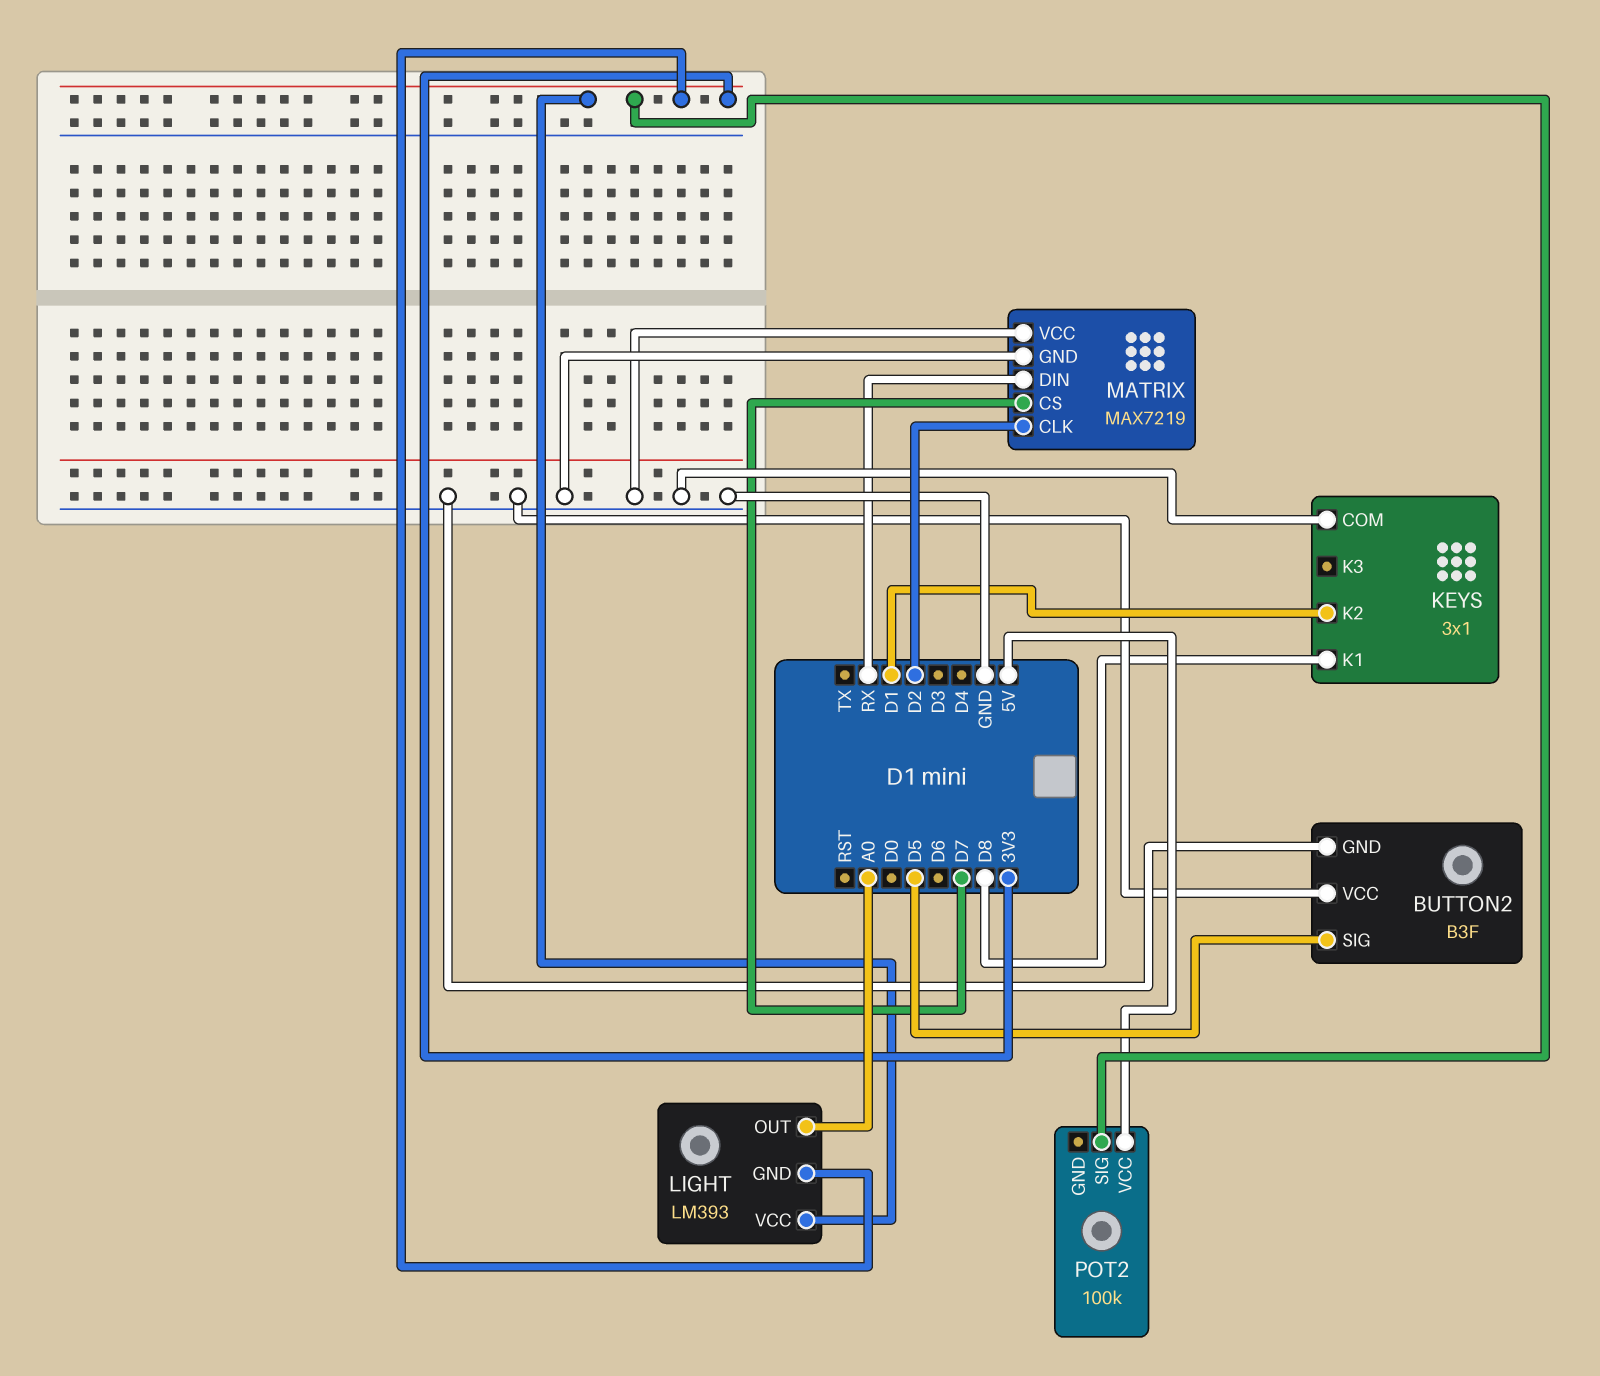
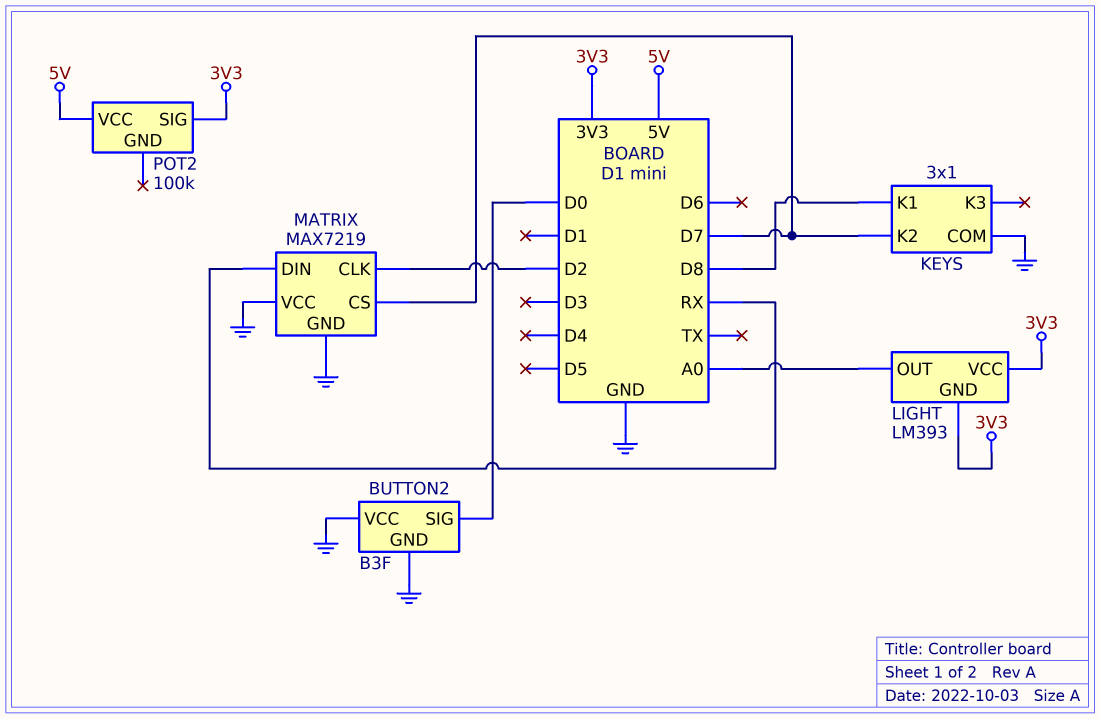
BUTTON2 pin SIG: D5 -> D0
KEYS pin K2: D1 -> D7

